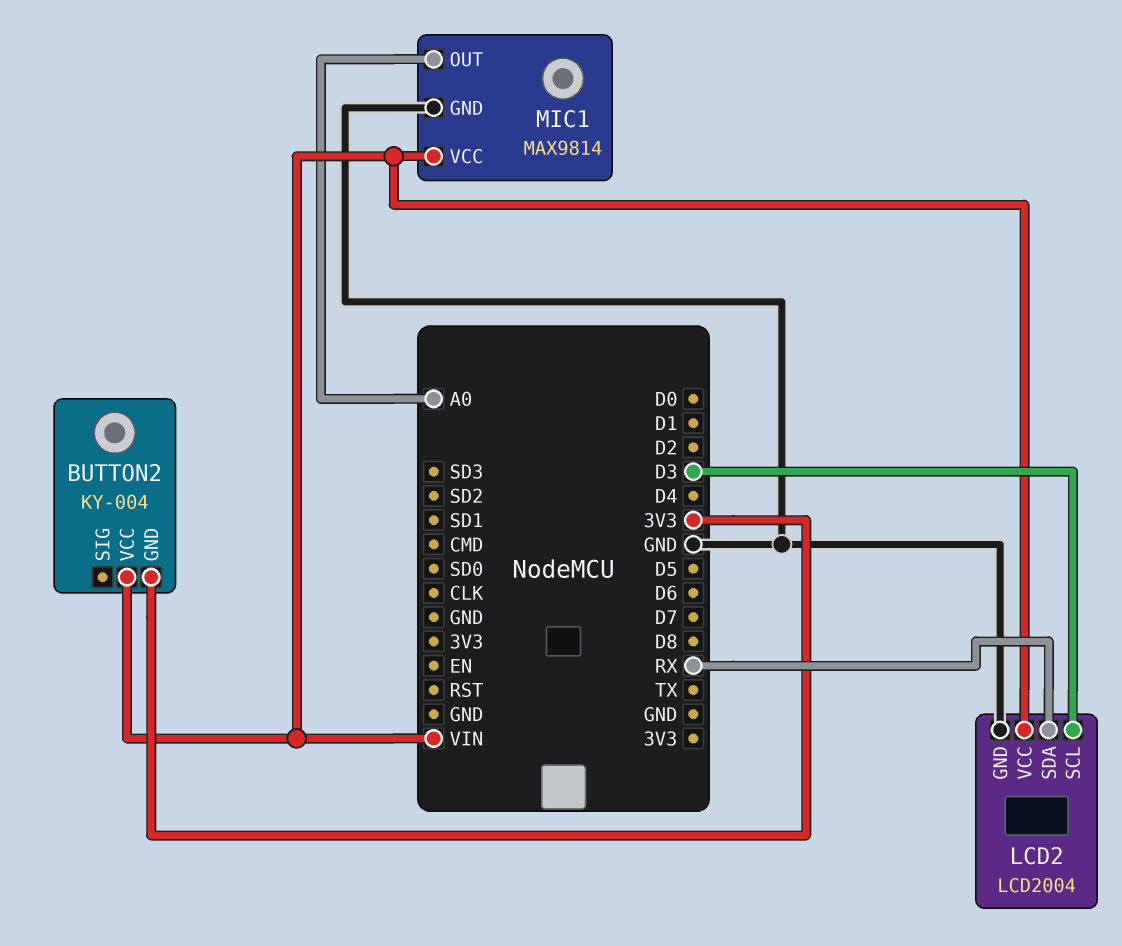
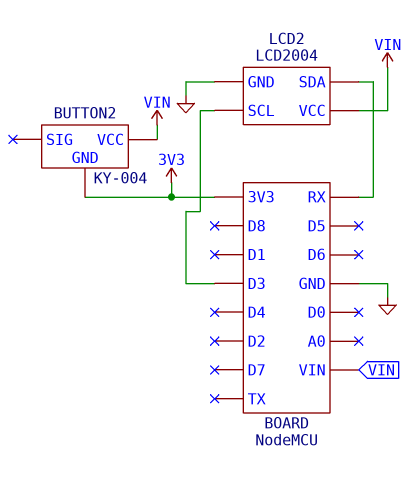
MIC1: MAX9814 -> none
MIC1 pin GND: GND -> none
MIC1 pin OUT: A0 -> none
MIC1 pin VCC: VIN -> none

